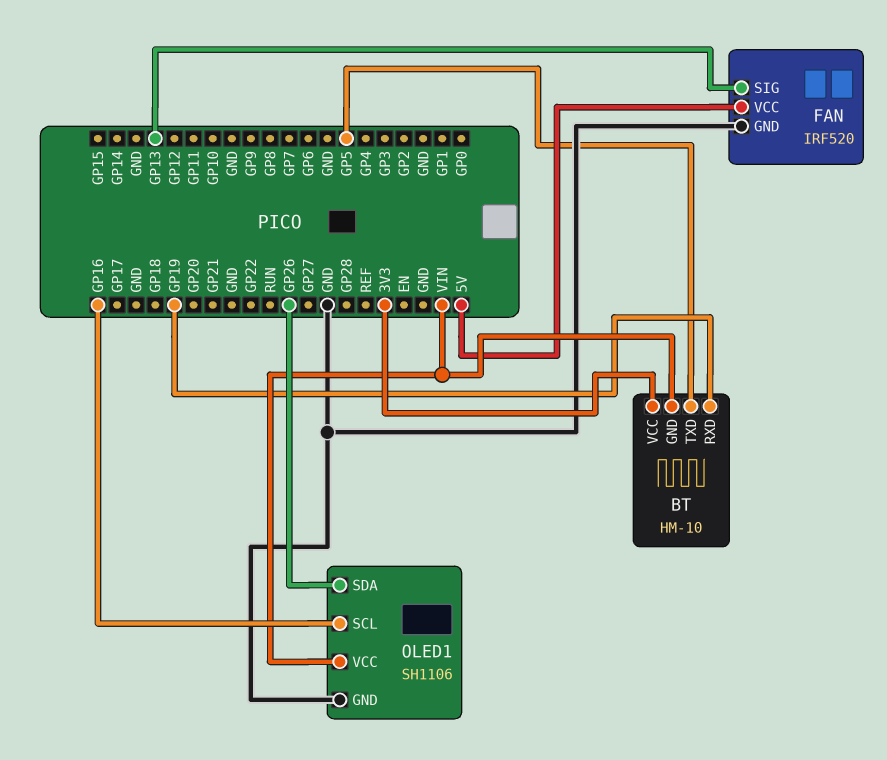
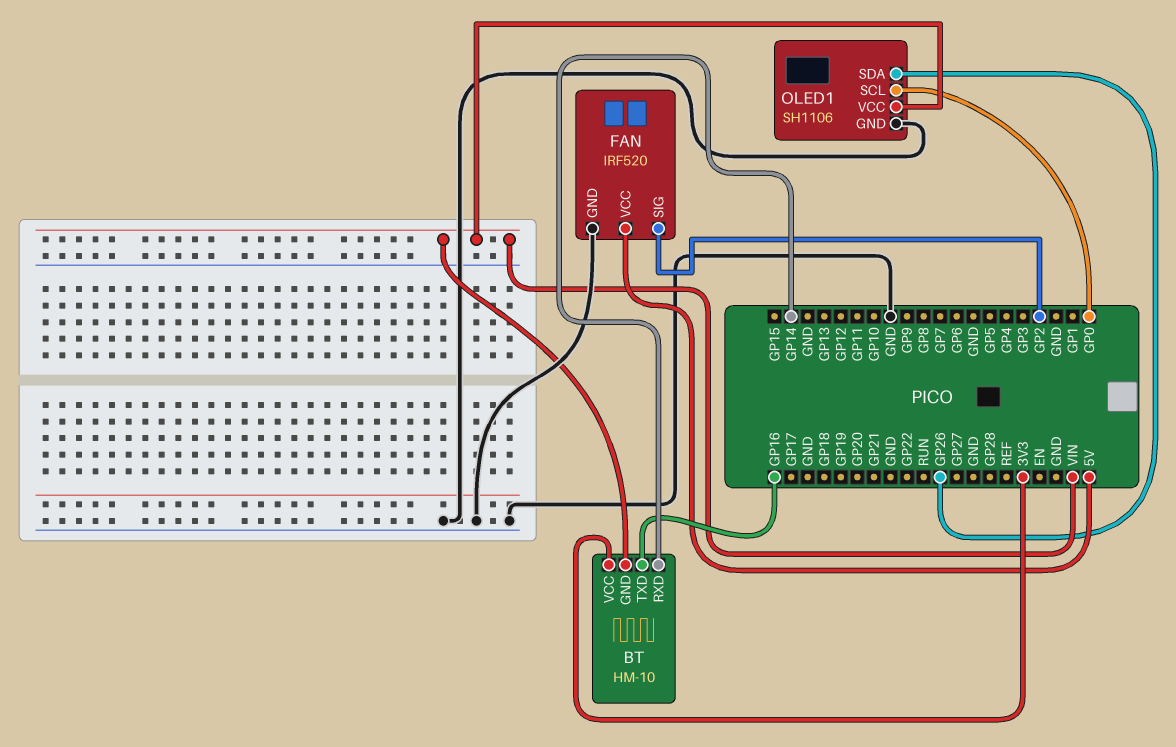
BT pin RXD: GP19 -> GP14
BT pin TXD: GP5 -> GP16
FAN pin SIG: GP13 -> GP2
OLED1 pin SCL: GP16 -> GP0

